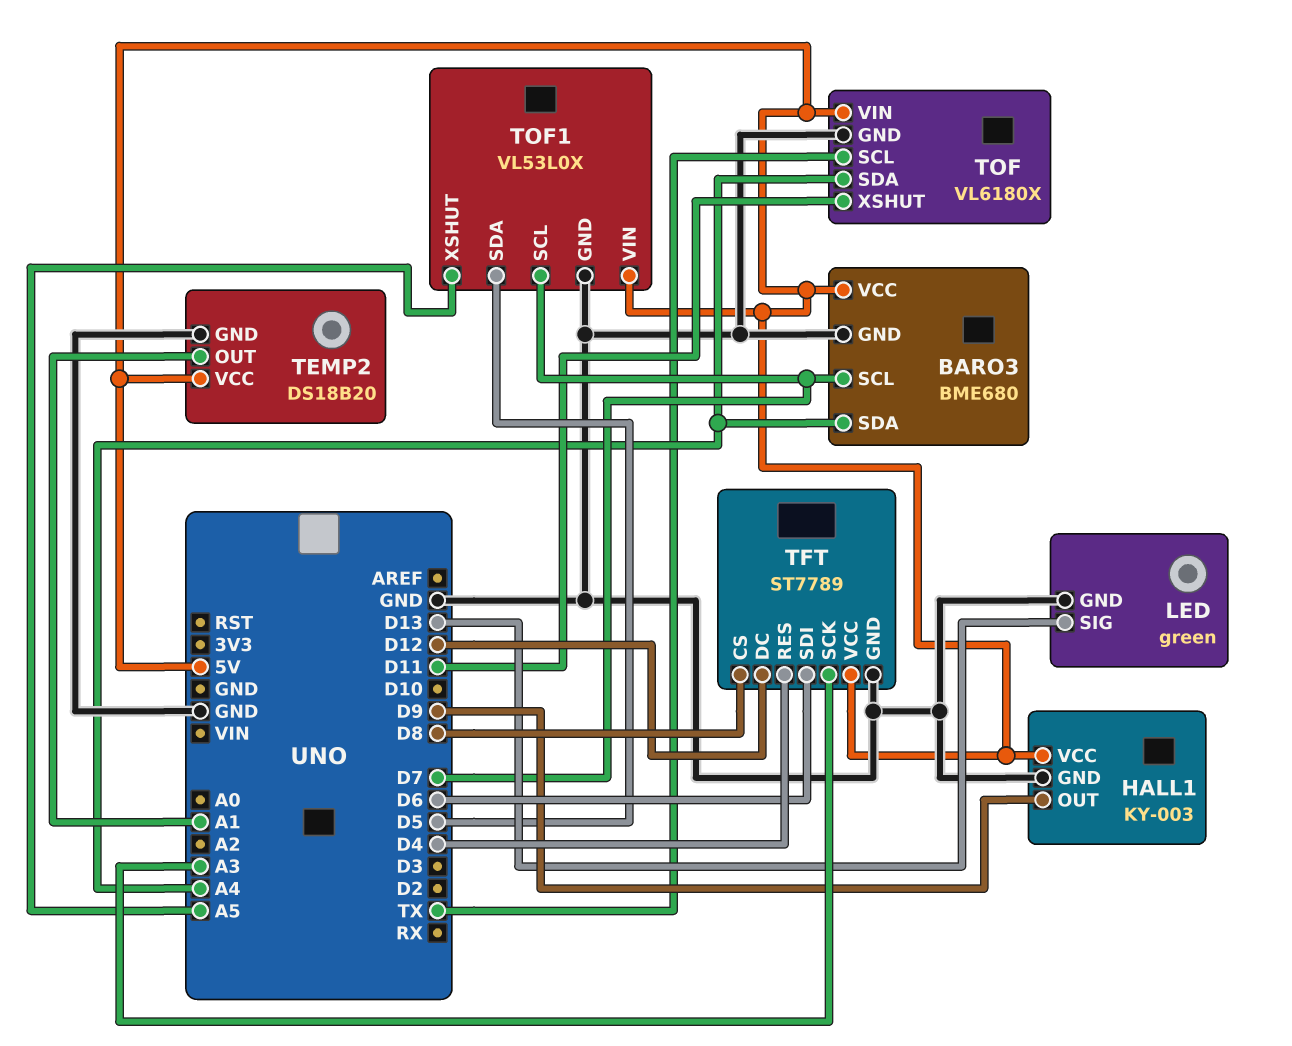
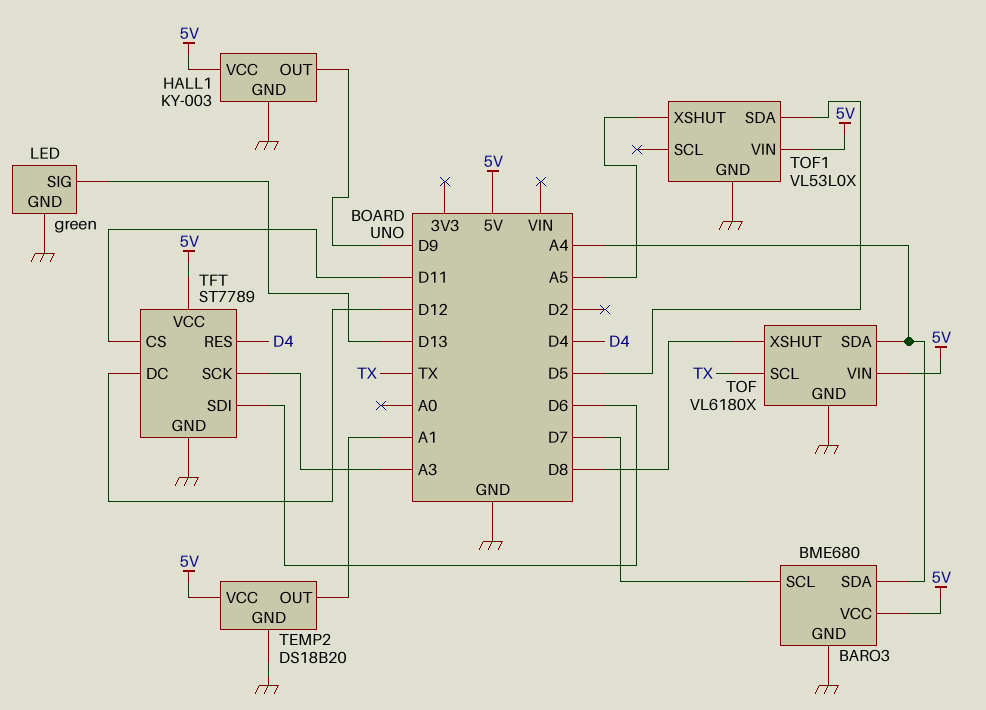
TFT pin CS: D8 -> D11
TOF pin XSHUT: D11 -> D8
TOF1 pin SCL: D7 -> none

